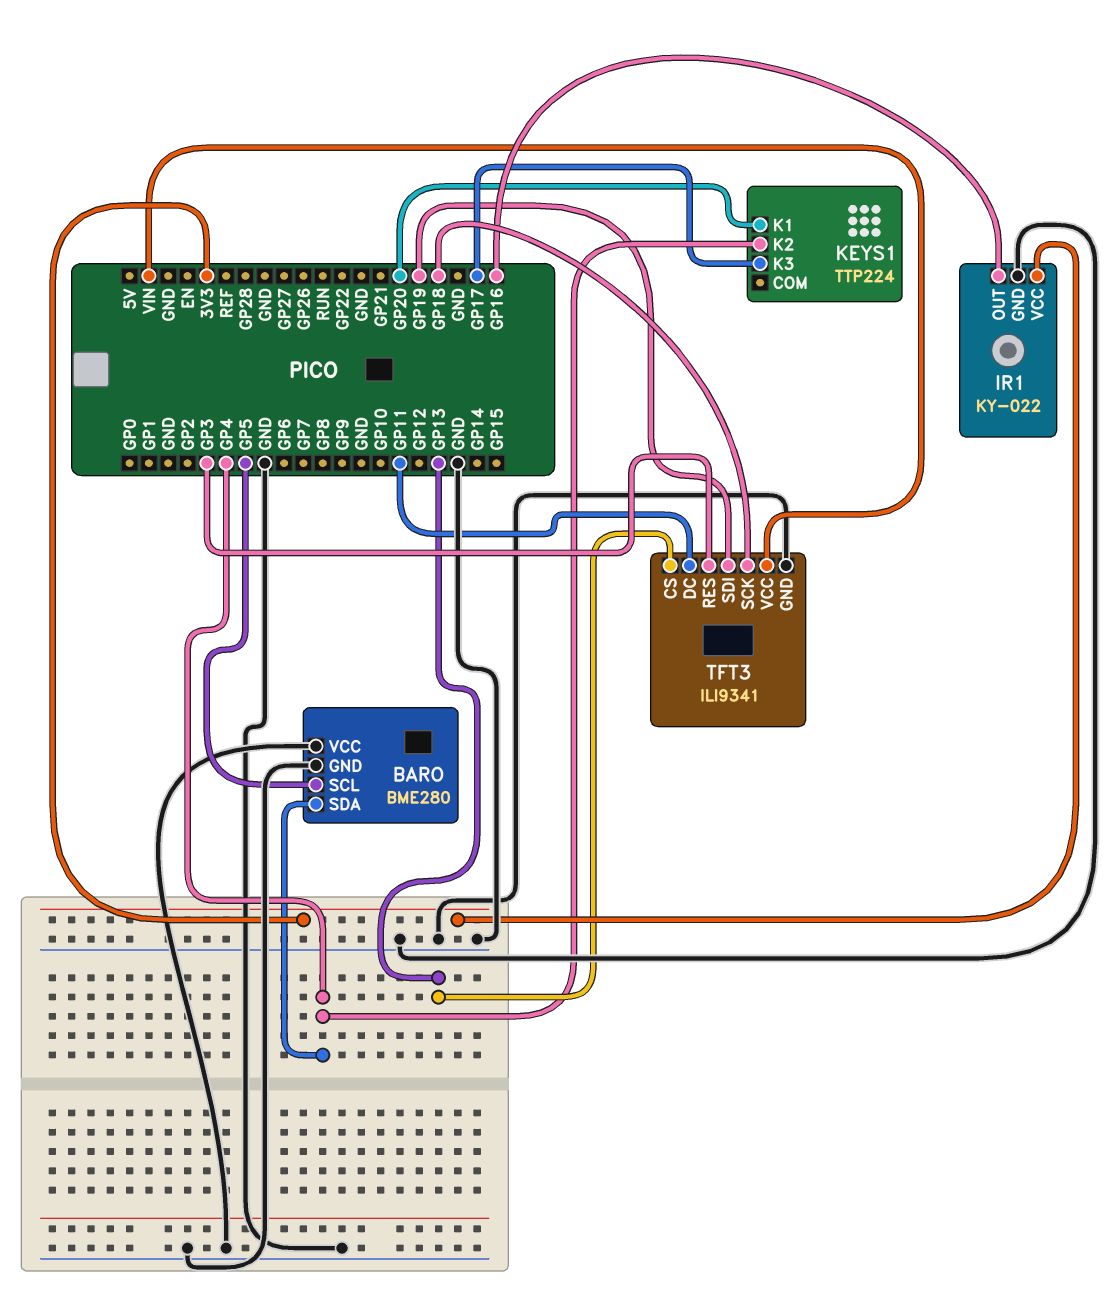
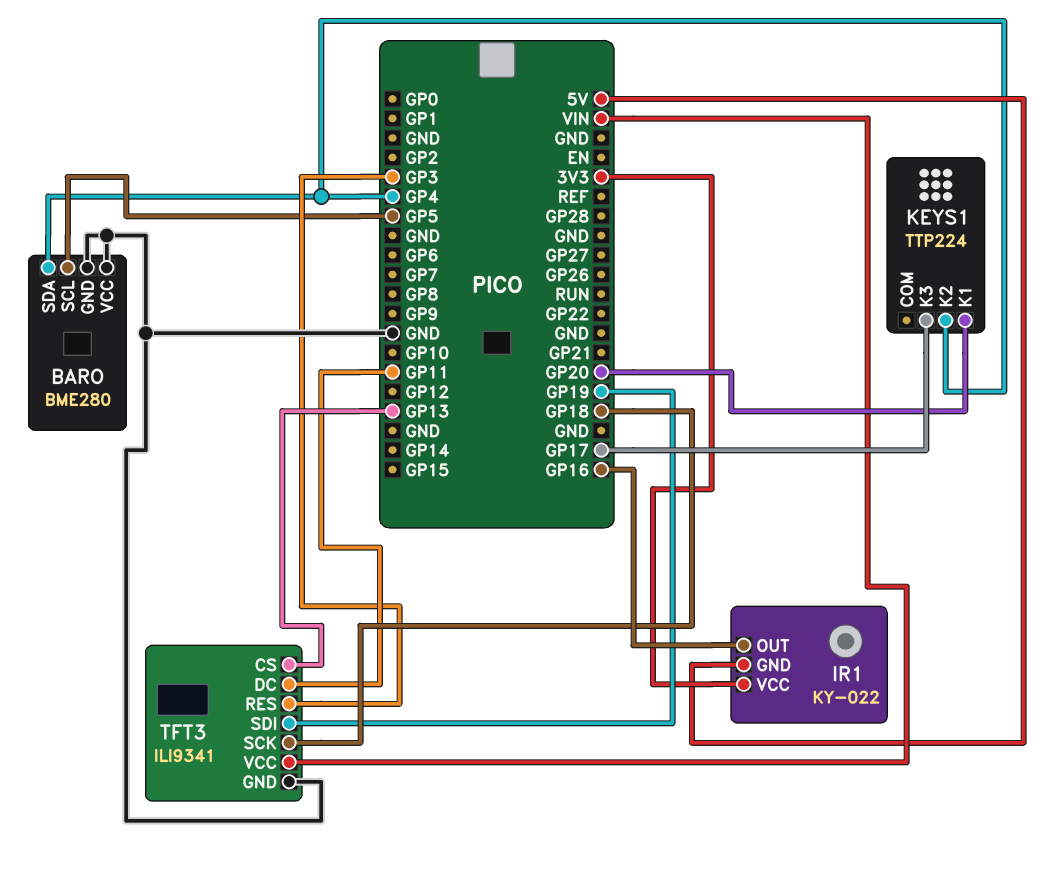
IR1 pin GND: GND -> 5V

